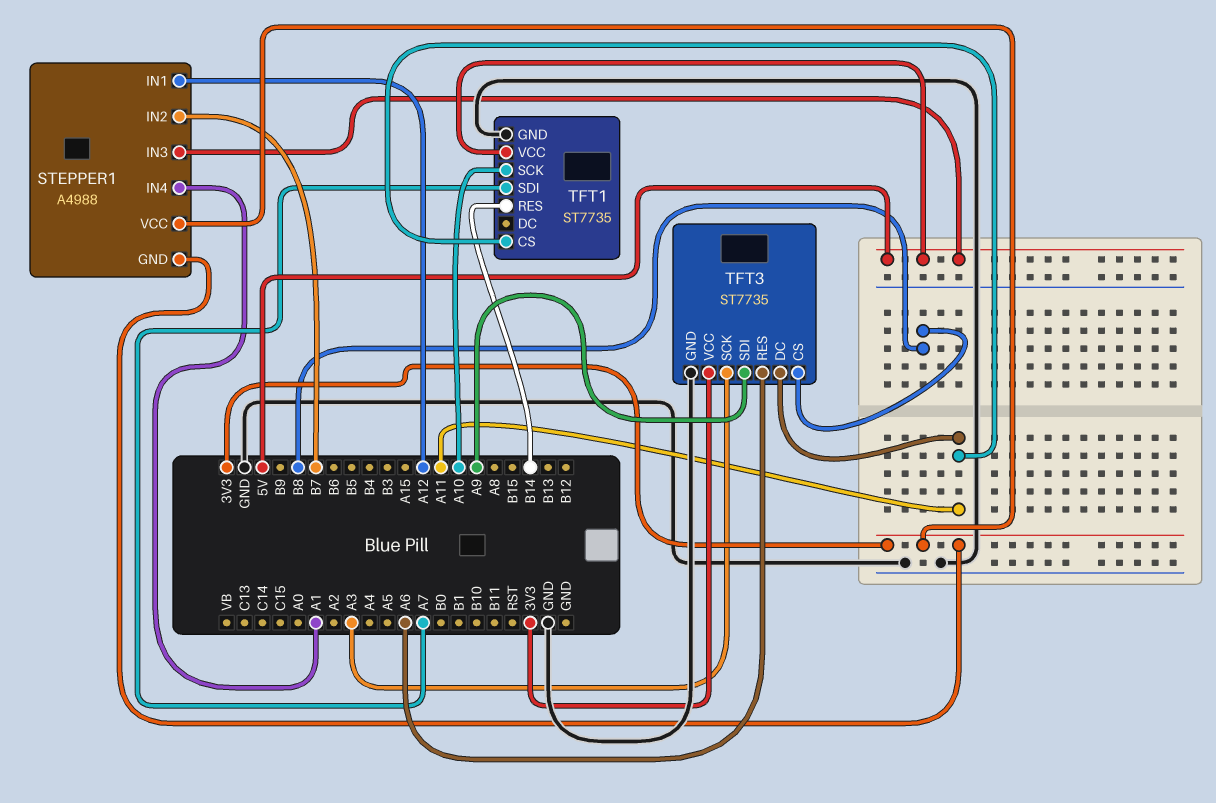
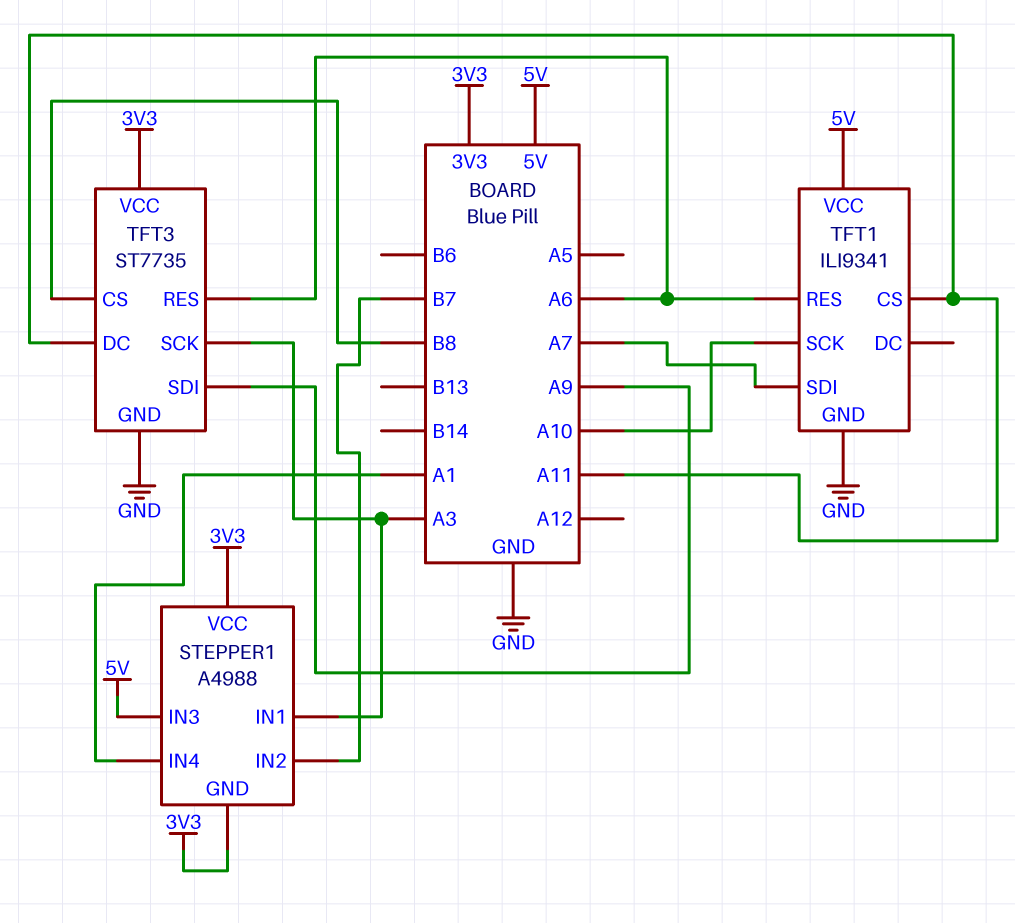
STEPPER1 pin IN1: A12 -> A3
TFT1: ST7735 -> ILI9341
TFT1 pin RES: B14 -> A6

